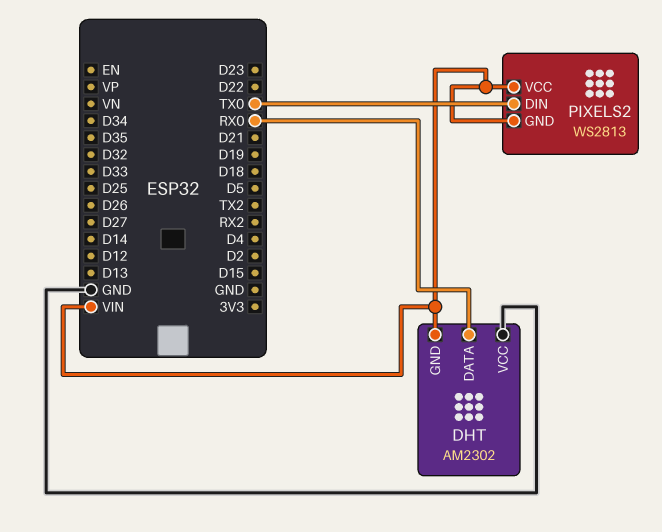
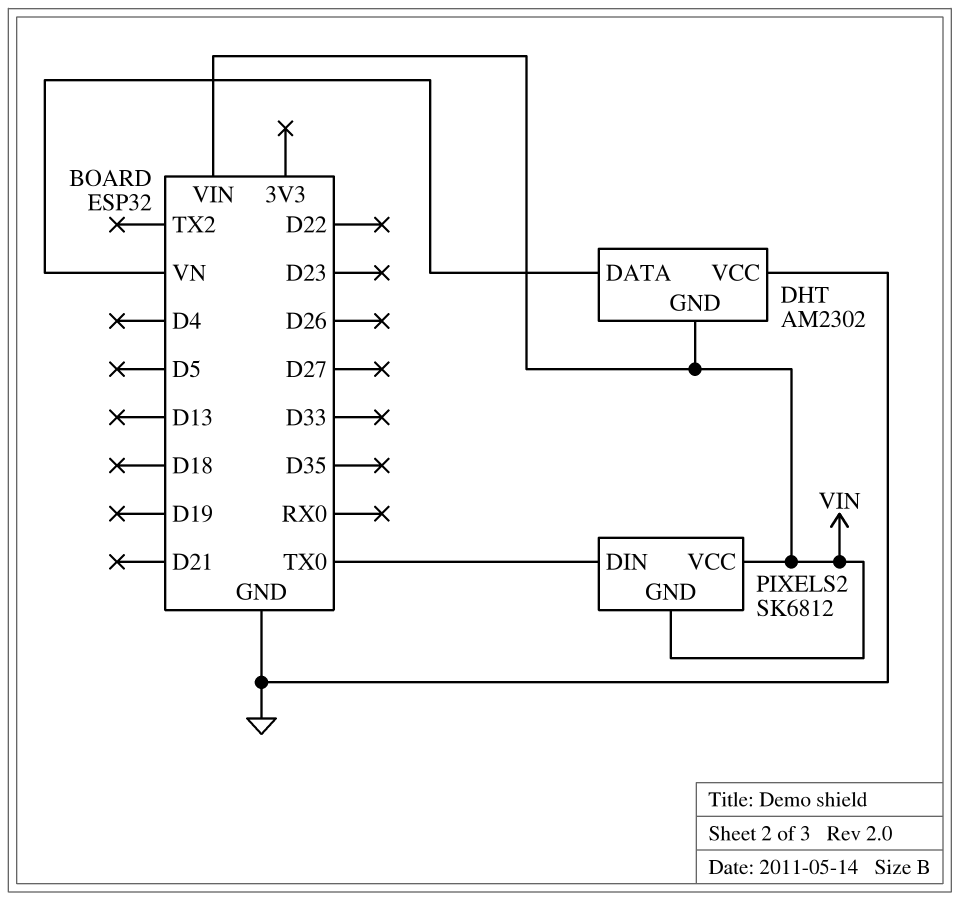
DHT pin DATA: RX0 -> VN
PIXELS2: WS2813 -> SK6812

